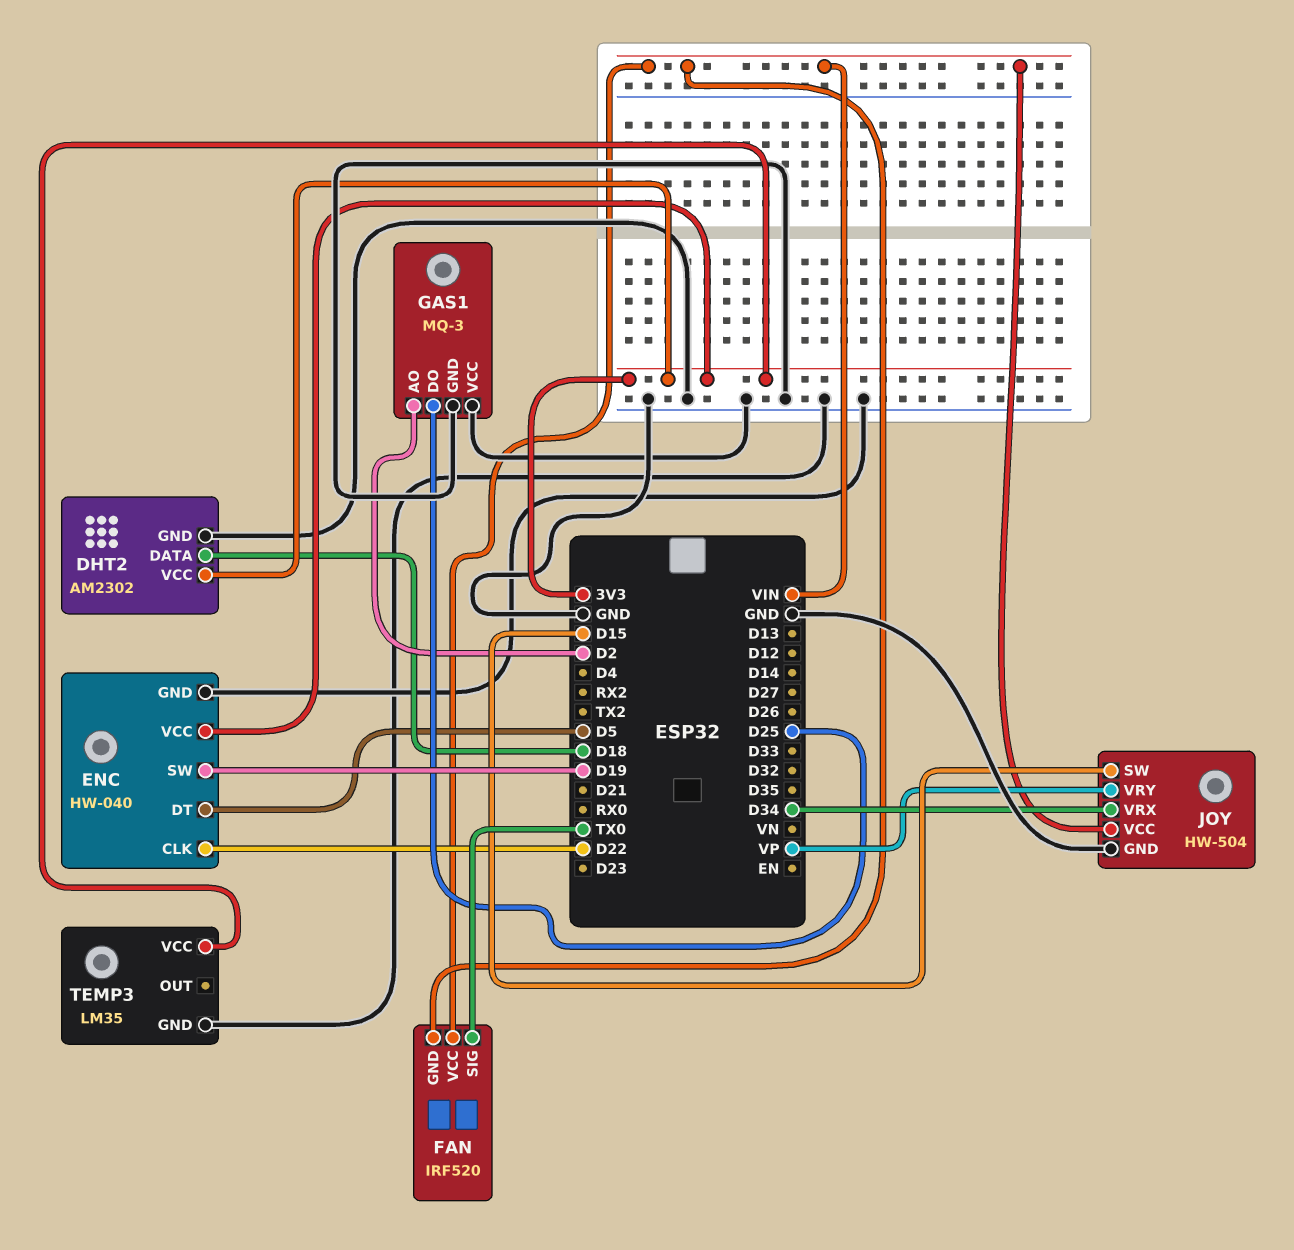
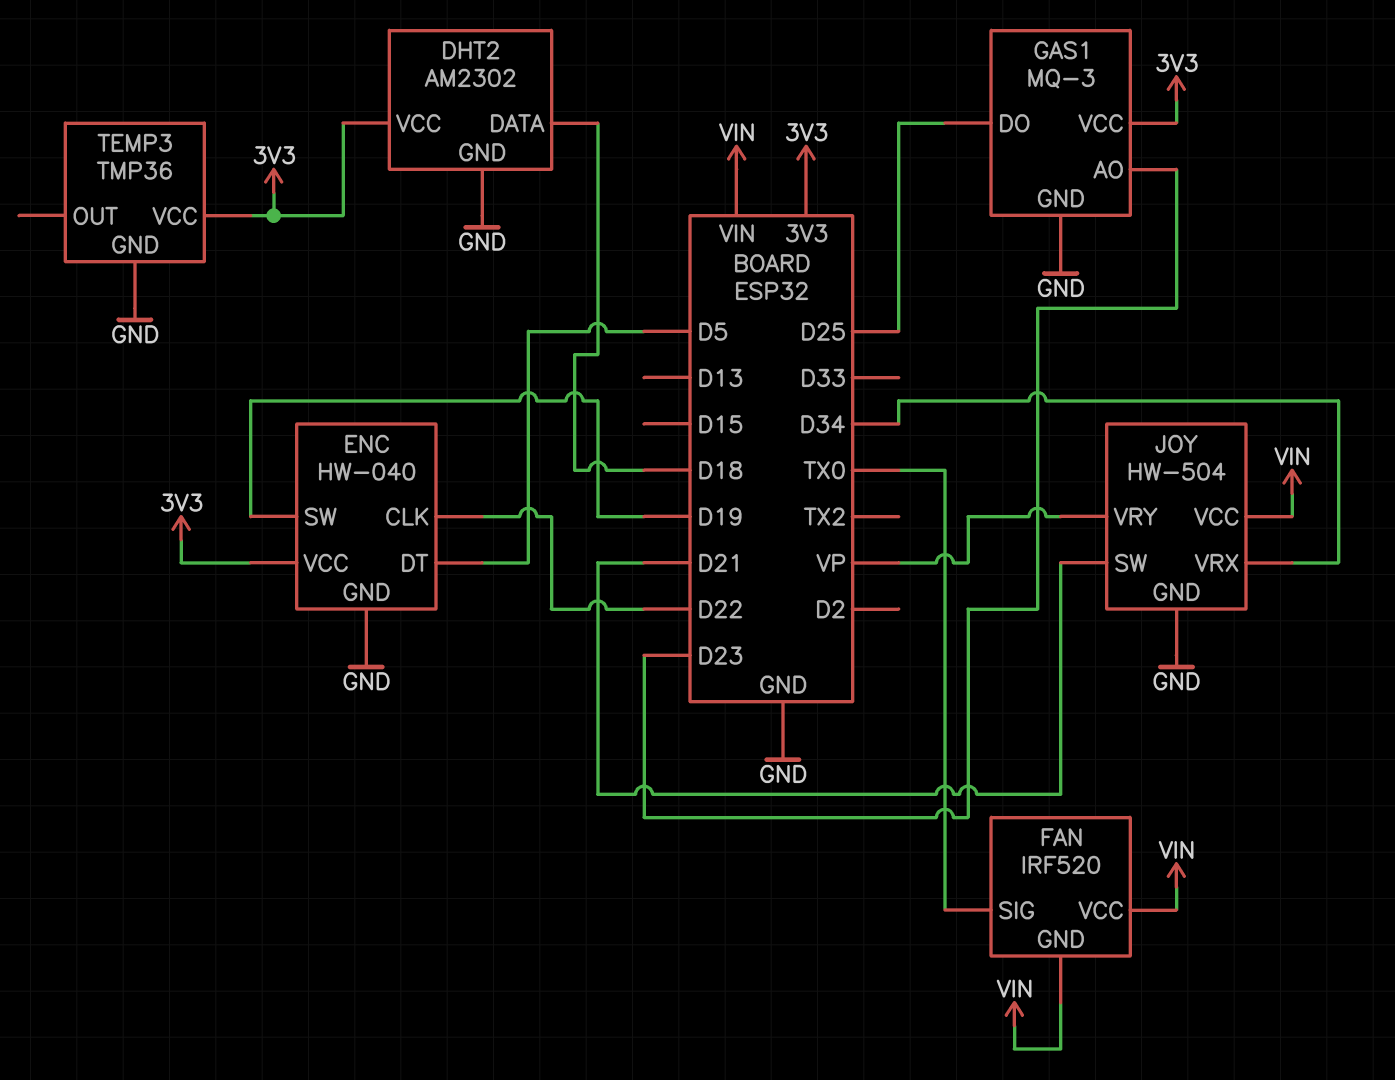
GAS1 pin AO: D2 -> D23
GAS1 pin VCC: GND -> 3V3
JOY pin SW: D15 -> D21
TEMP3: LM35 -> TMP36

